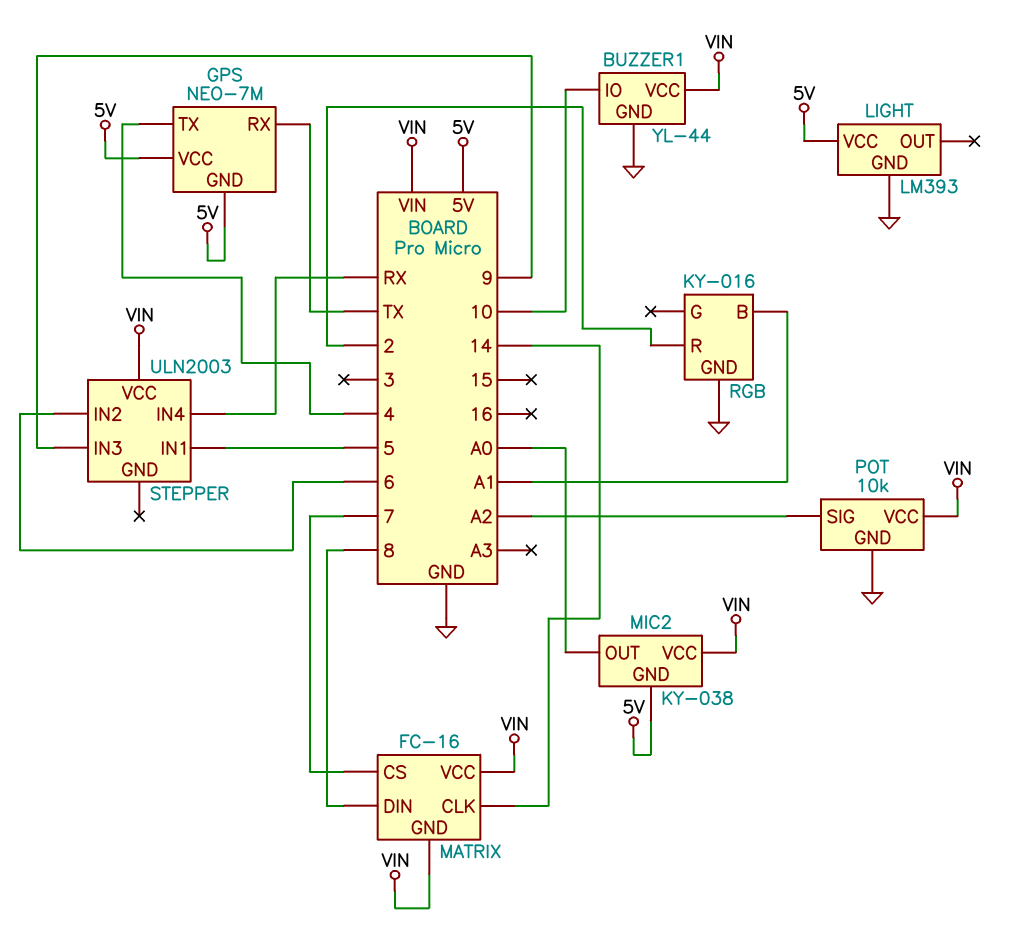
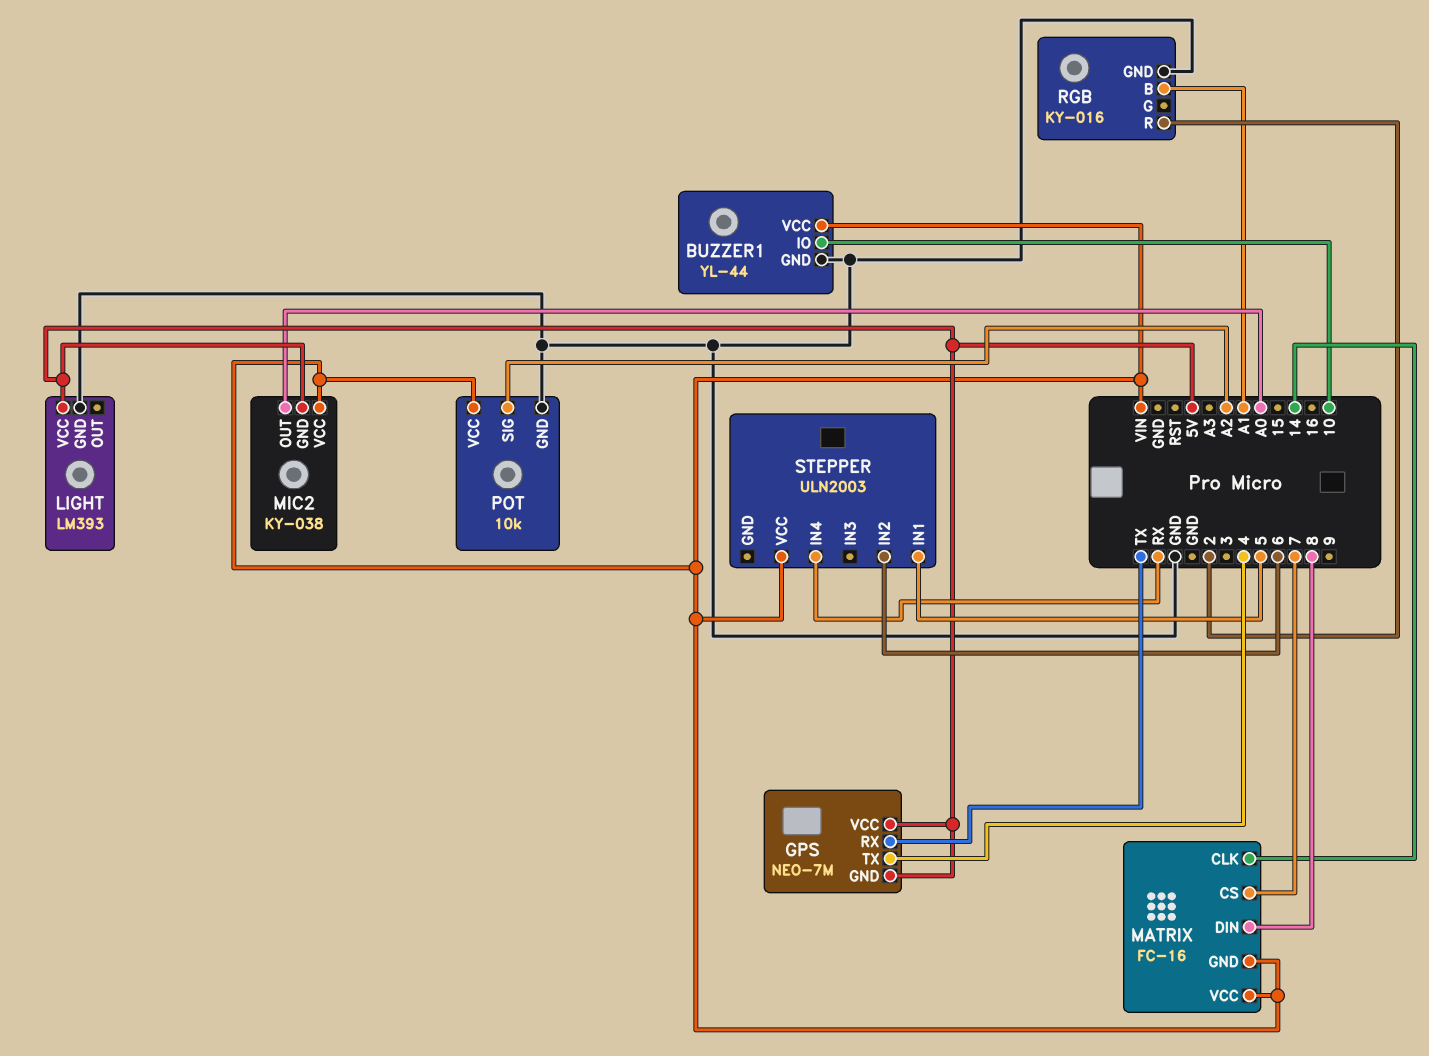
STEPPER pin IN3: 9 -> none

